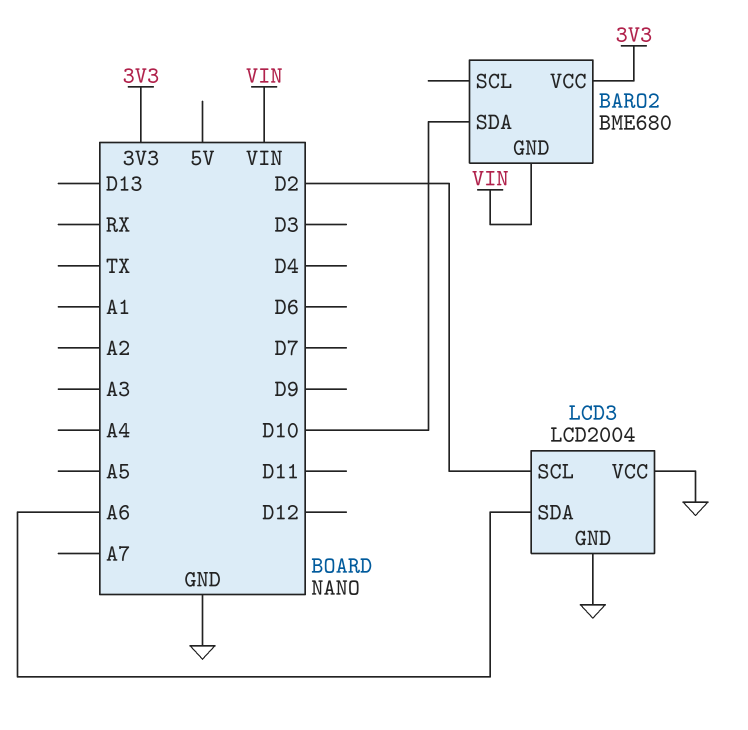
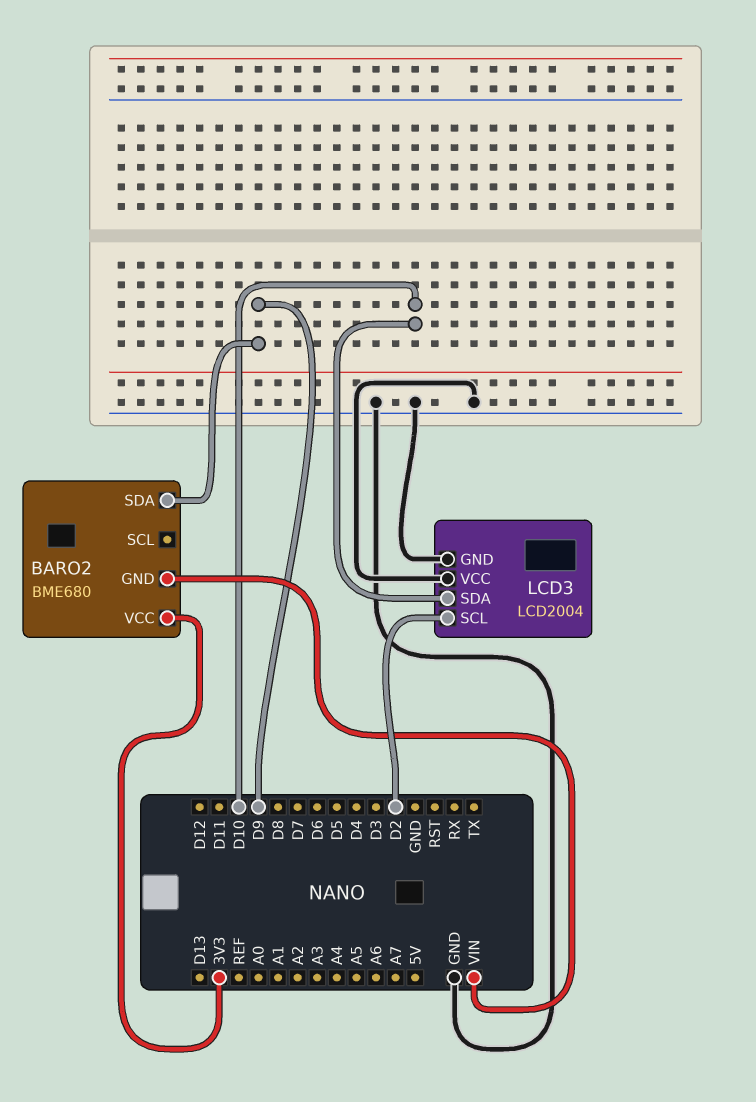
BARO2 pin SDA: D10 -> D9
LCD3 pin SDA: A6 -> D10

